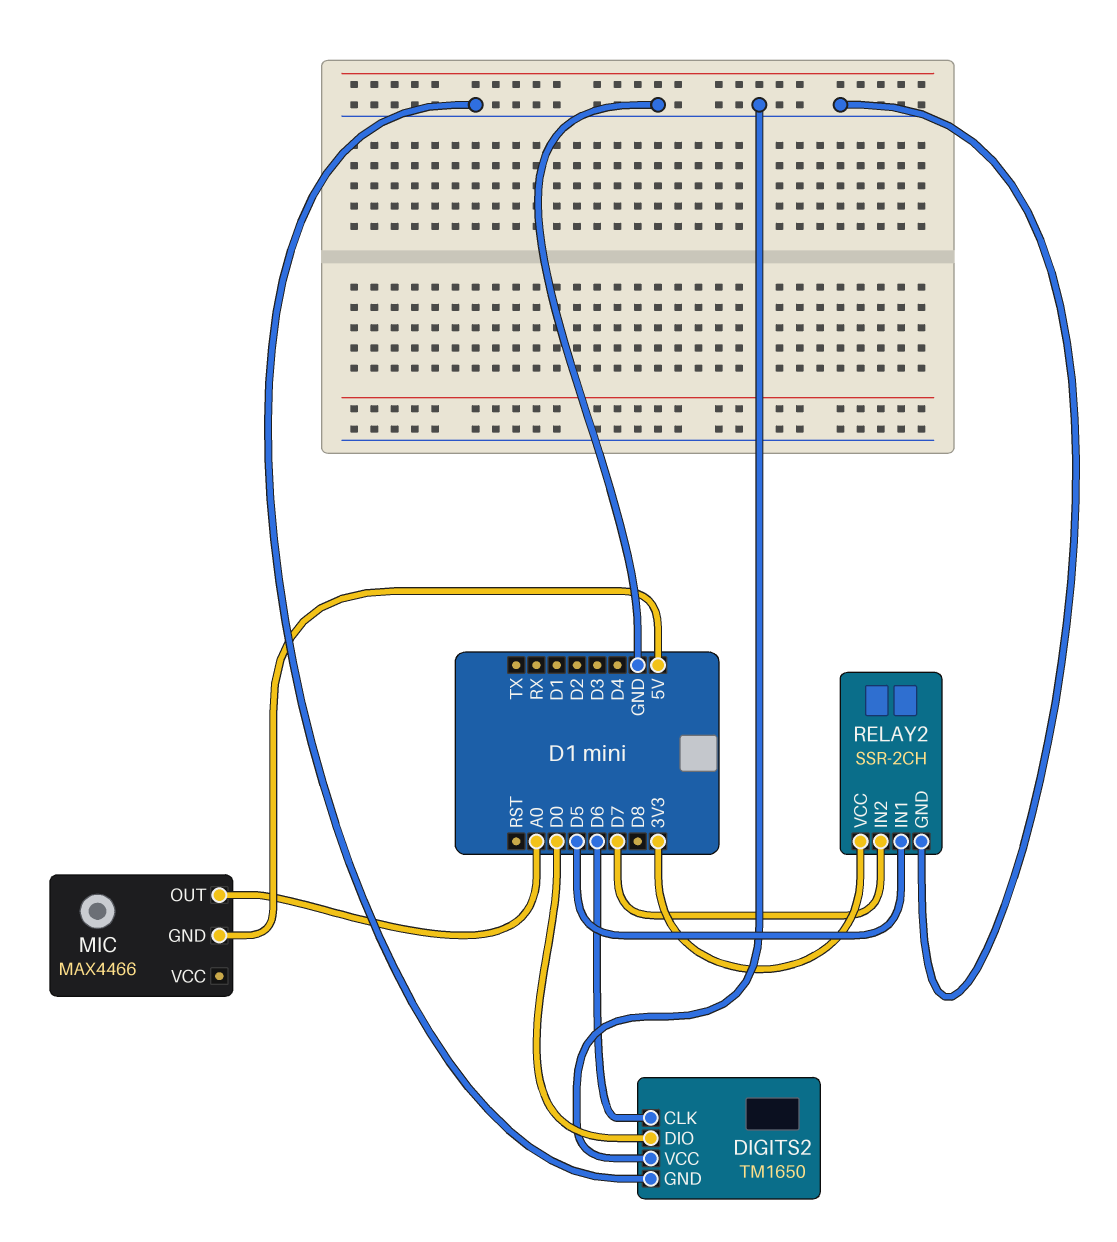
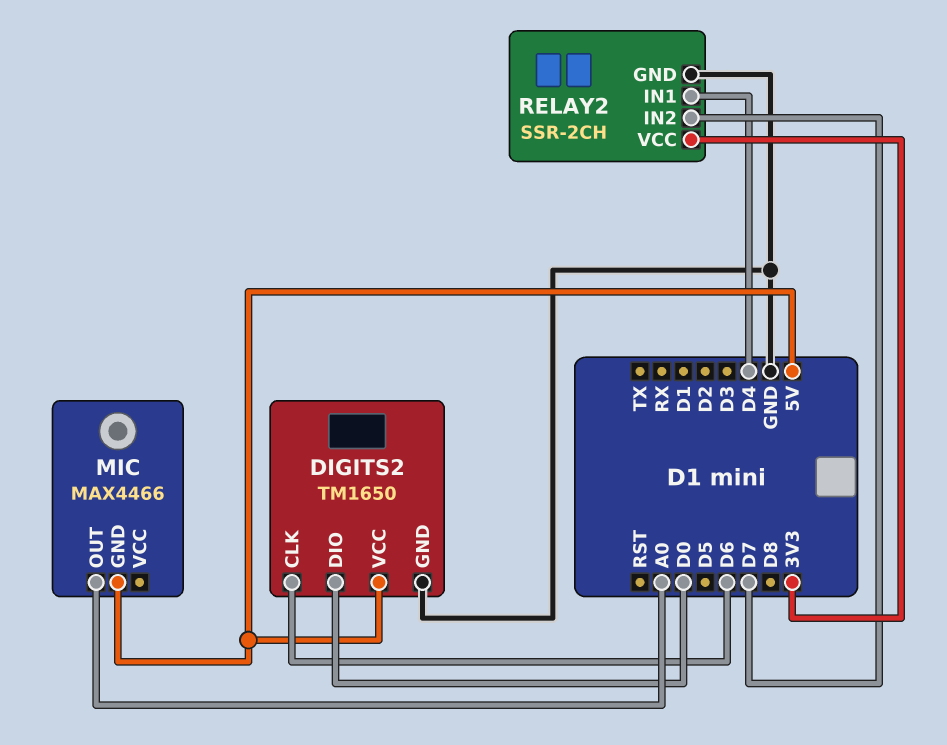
DIGITS2 pin VCC: GND -> 5V
RELAY2 pin IN1: D5 -> D4

